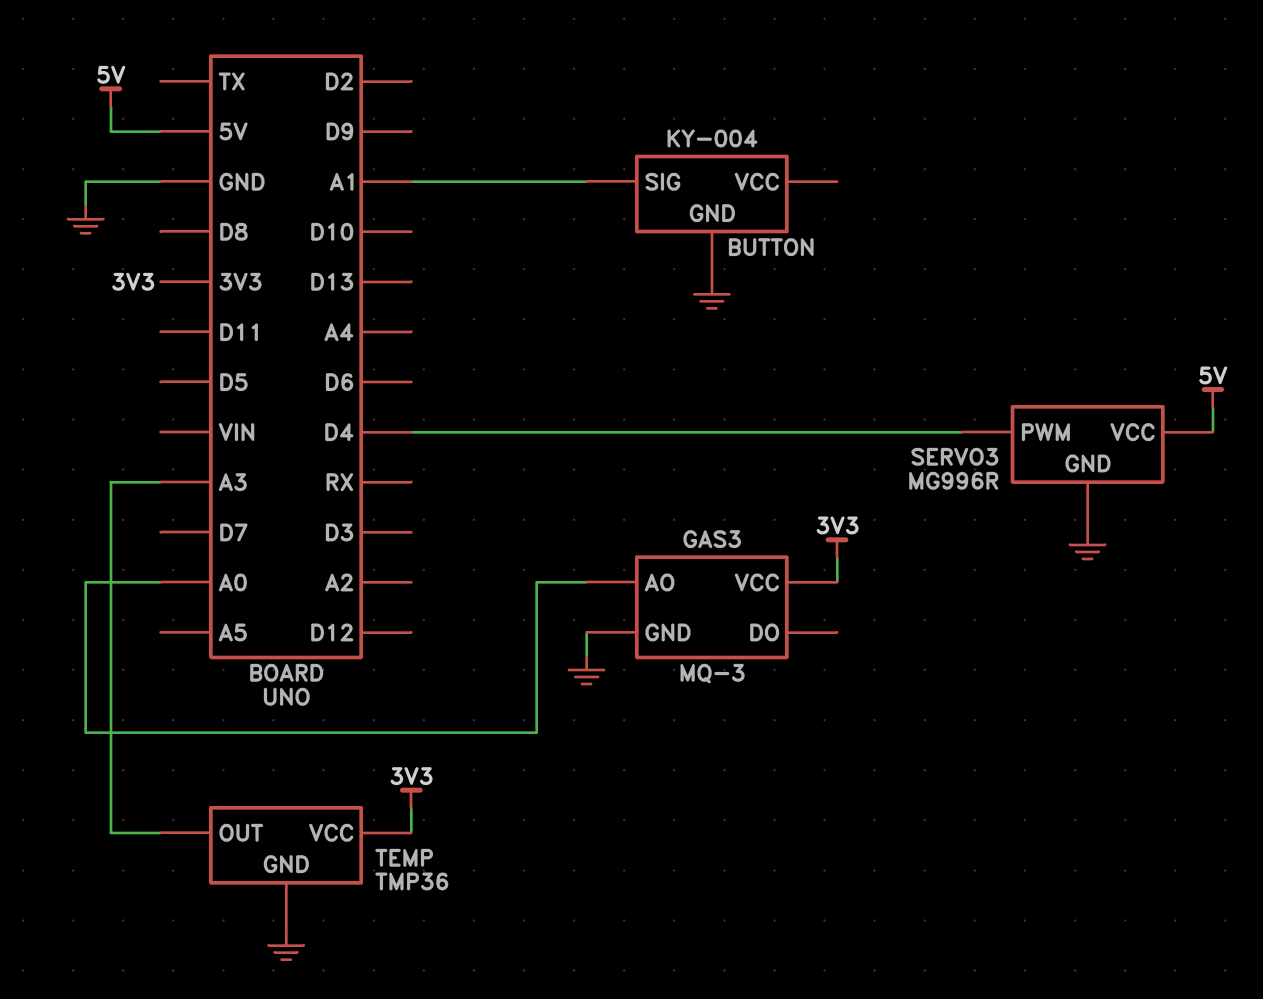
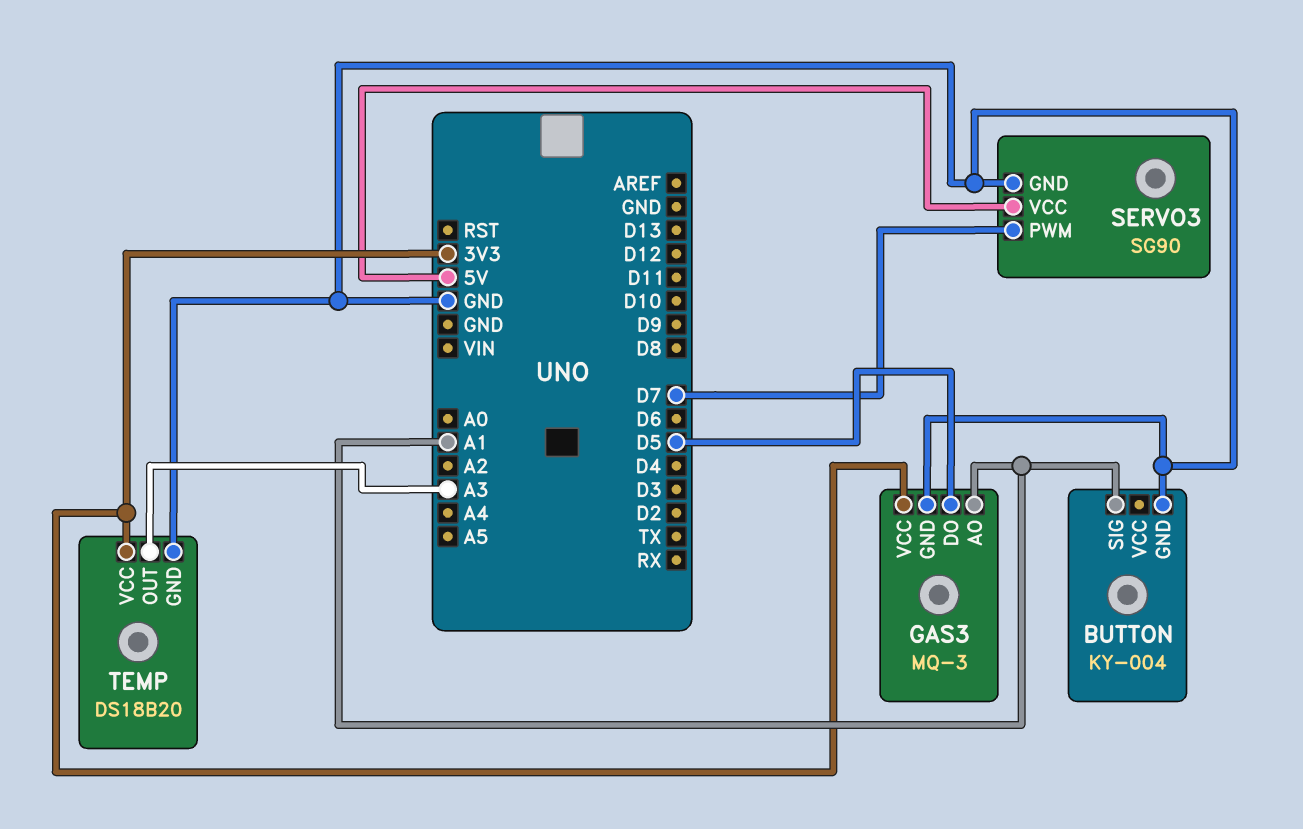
GAS3 pin AO: A0 -> A1
GAS3 pin DO: none -> D5
SERVO3: MG996R -> SG90
SERVO3 pin PWM: D4 -> D7
TEMP: TMP36 -> DS18B20

